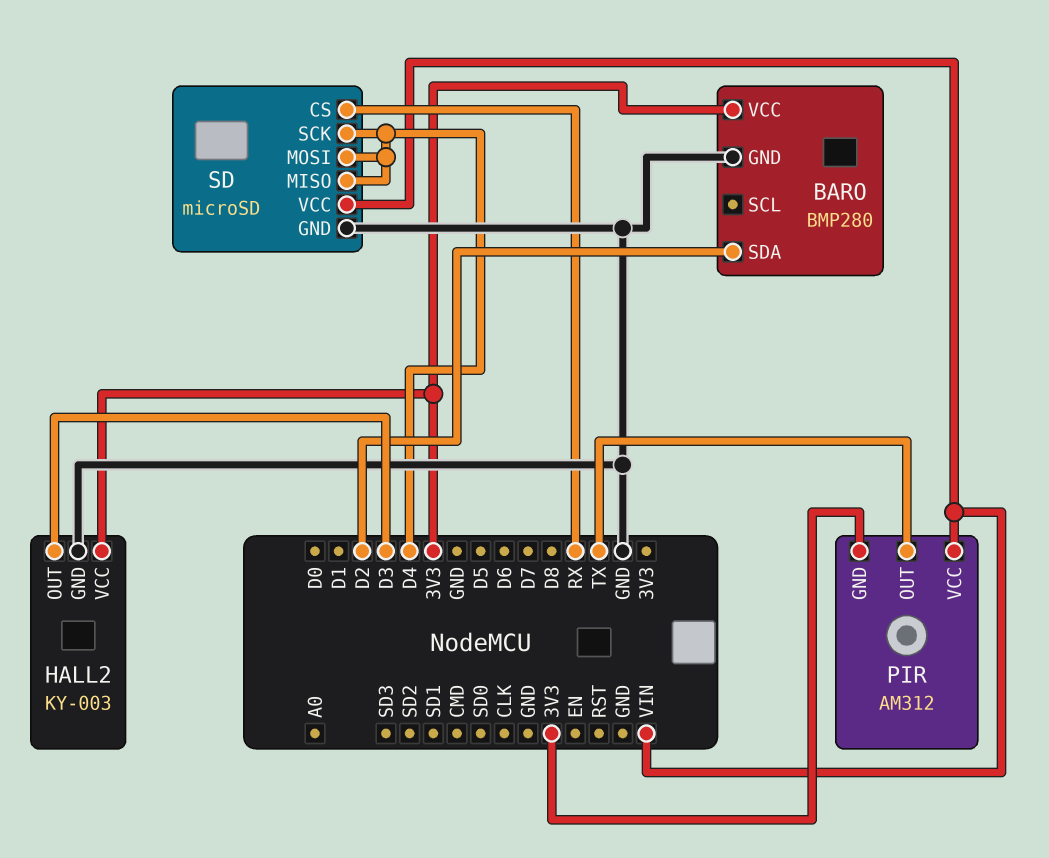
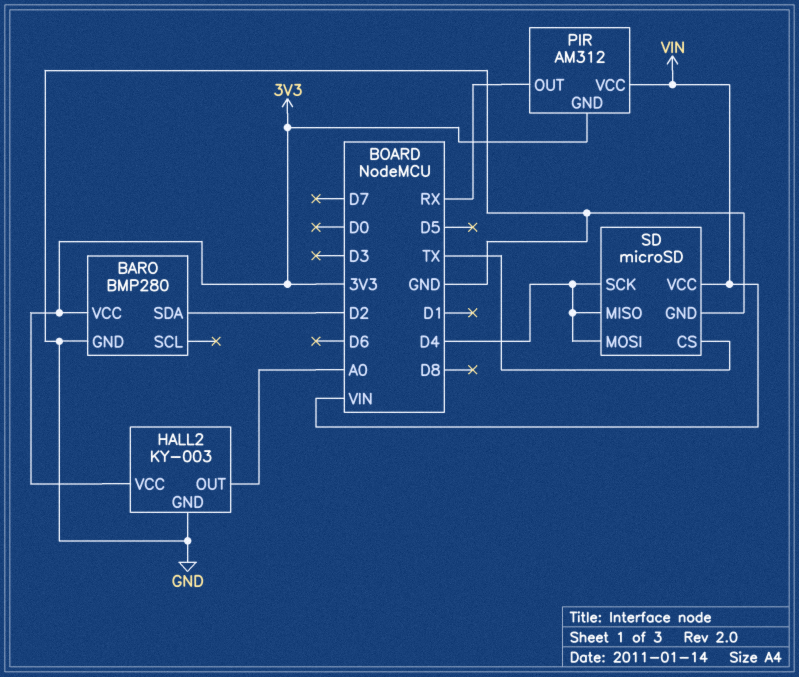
HALL2 pin OUT: D3 -> A0
PIR pin OUT: TX -> RX
SD pin CS: RX -> TX

